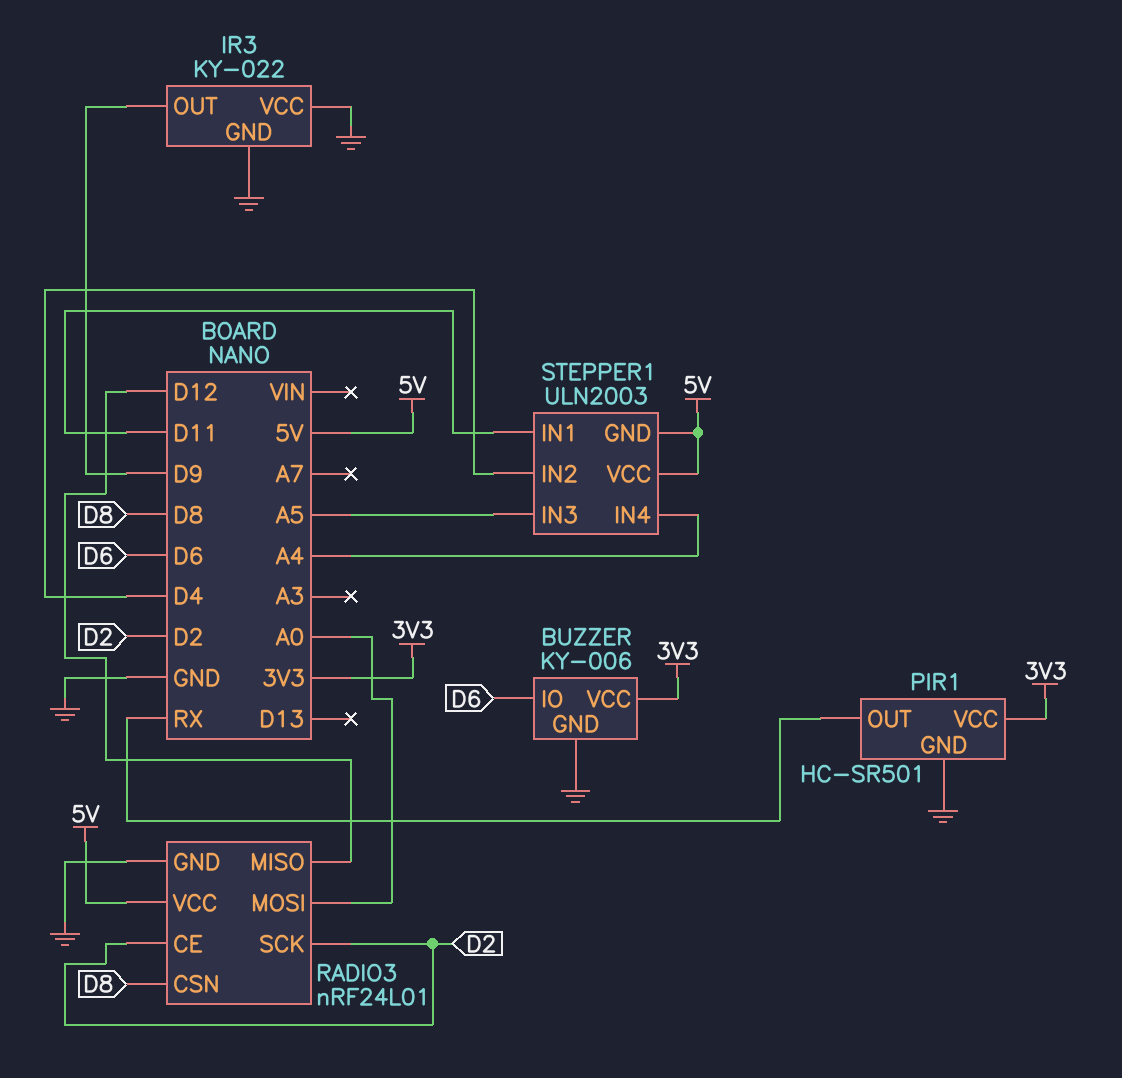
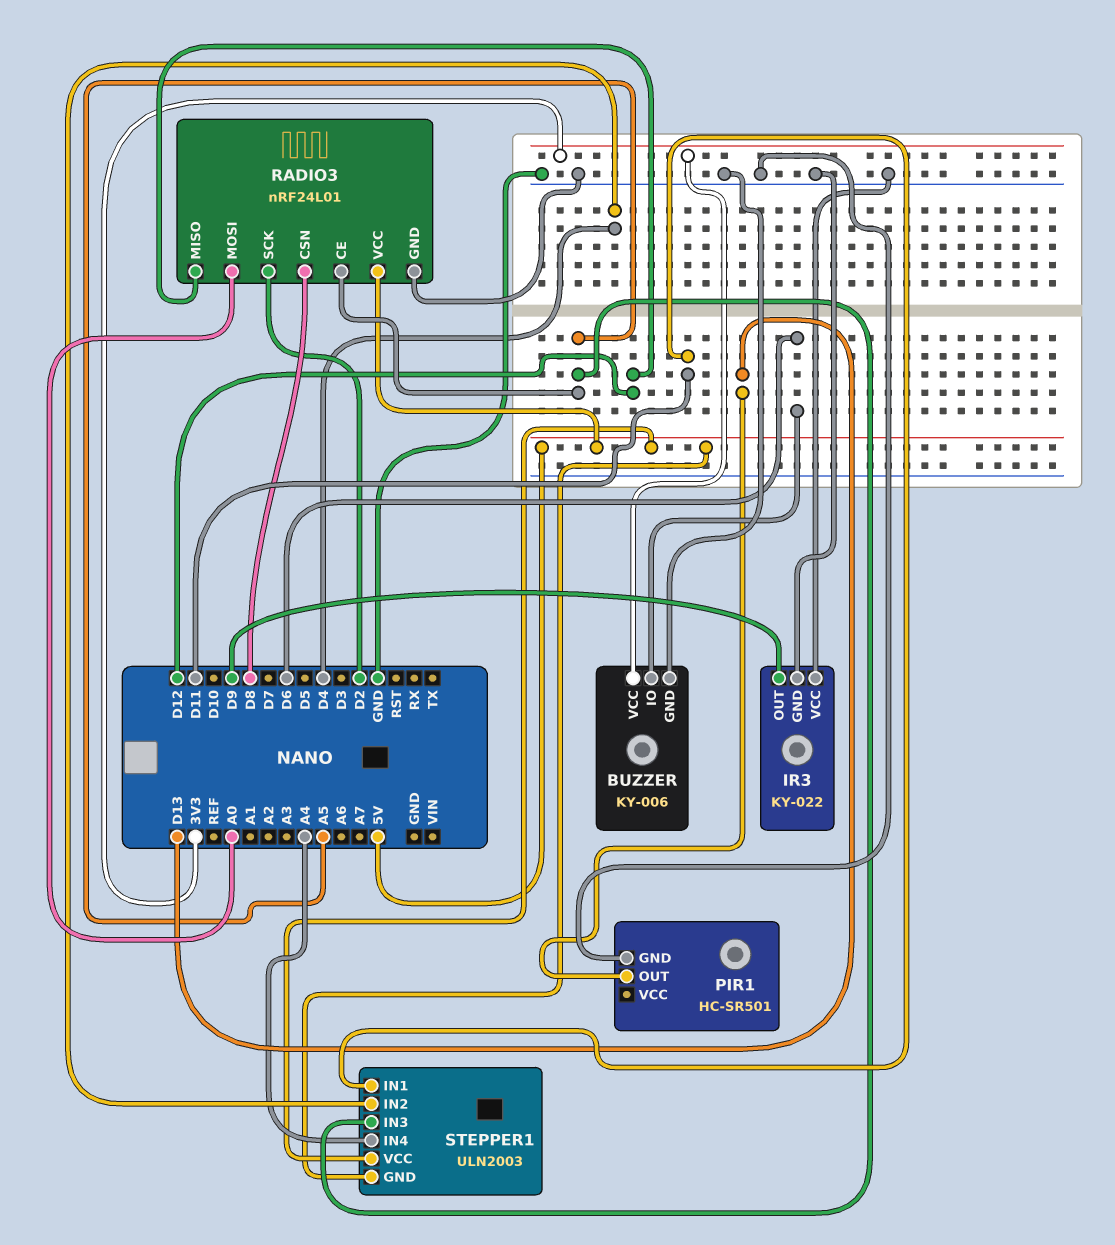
PIR1 pin OUT: RX -> D13
PIR1 pin VCC: 3V3 -> none
RADIO3 pin CE: D2 -> A5

